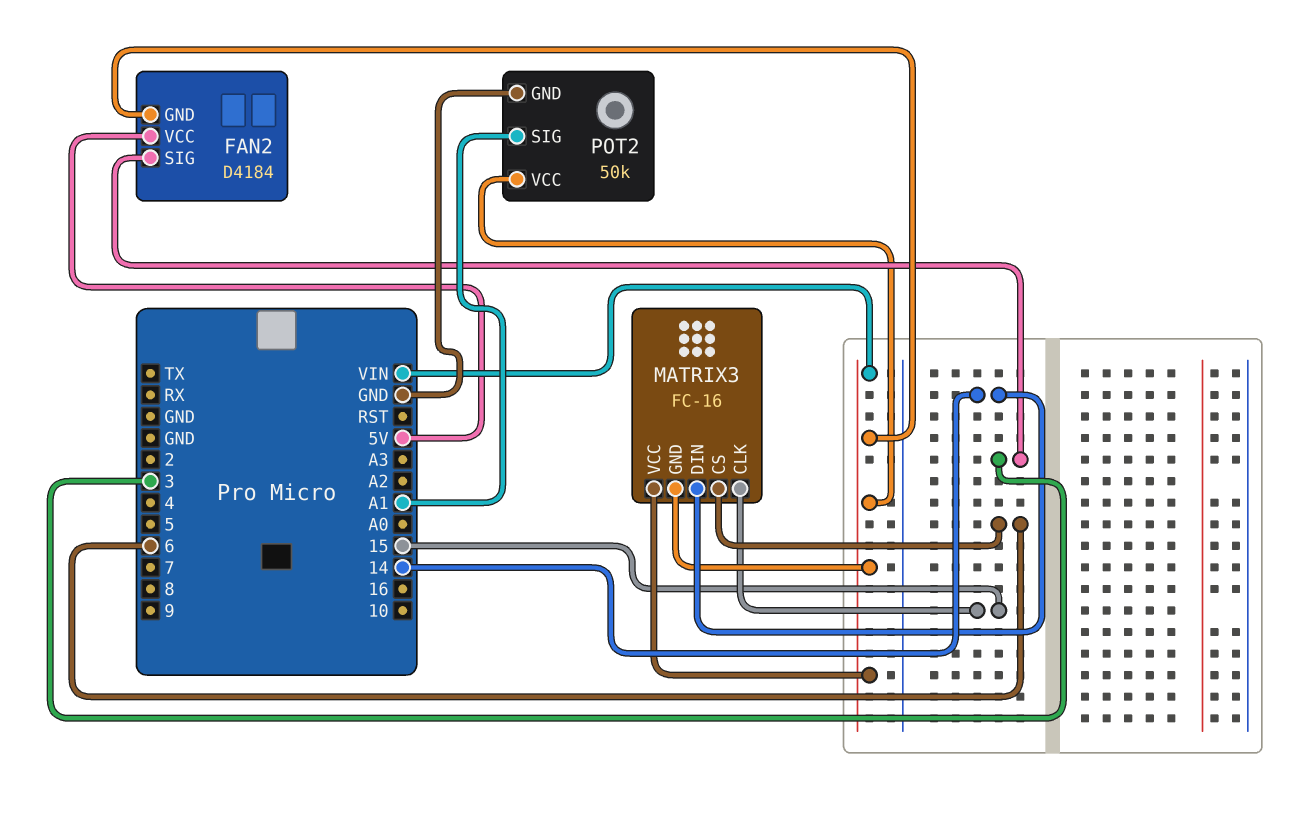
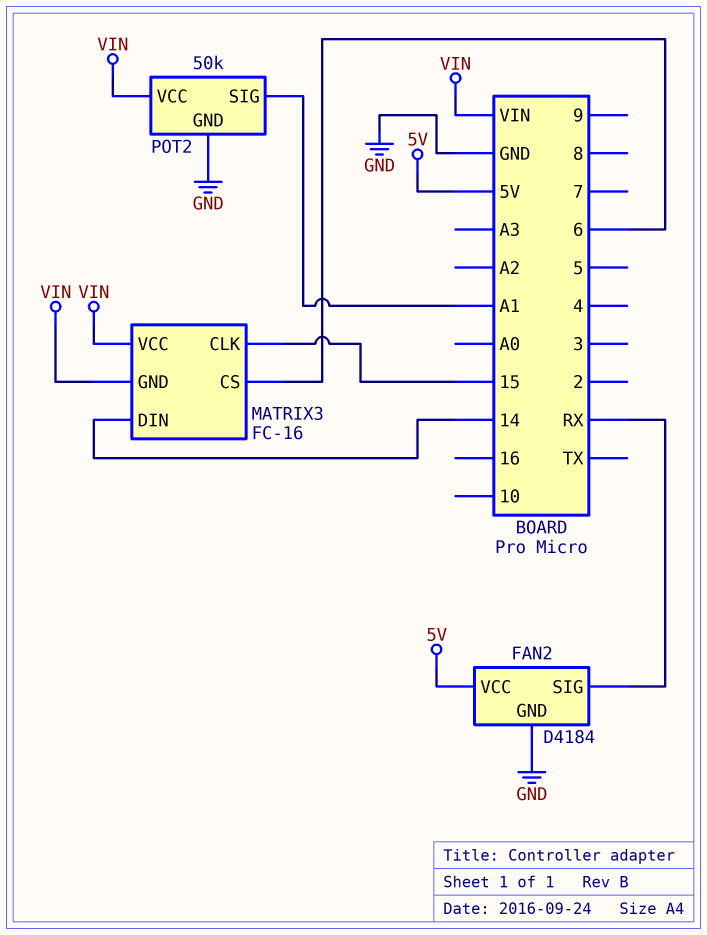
FAN2 pin GND: VIN -> GND
FAN2 pin SIG: 3 -> RX

